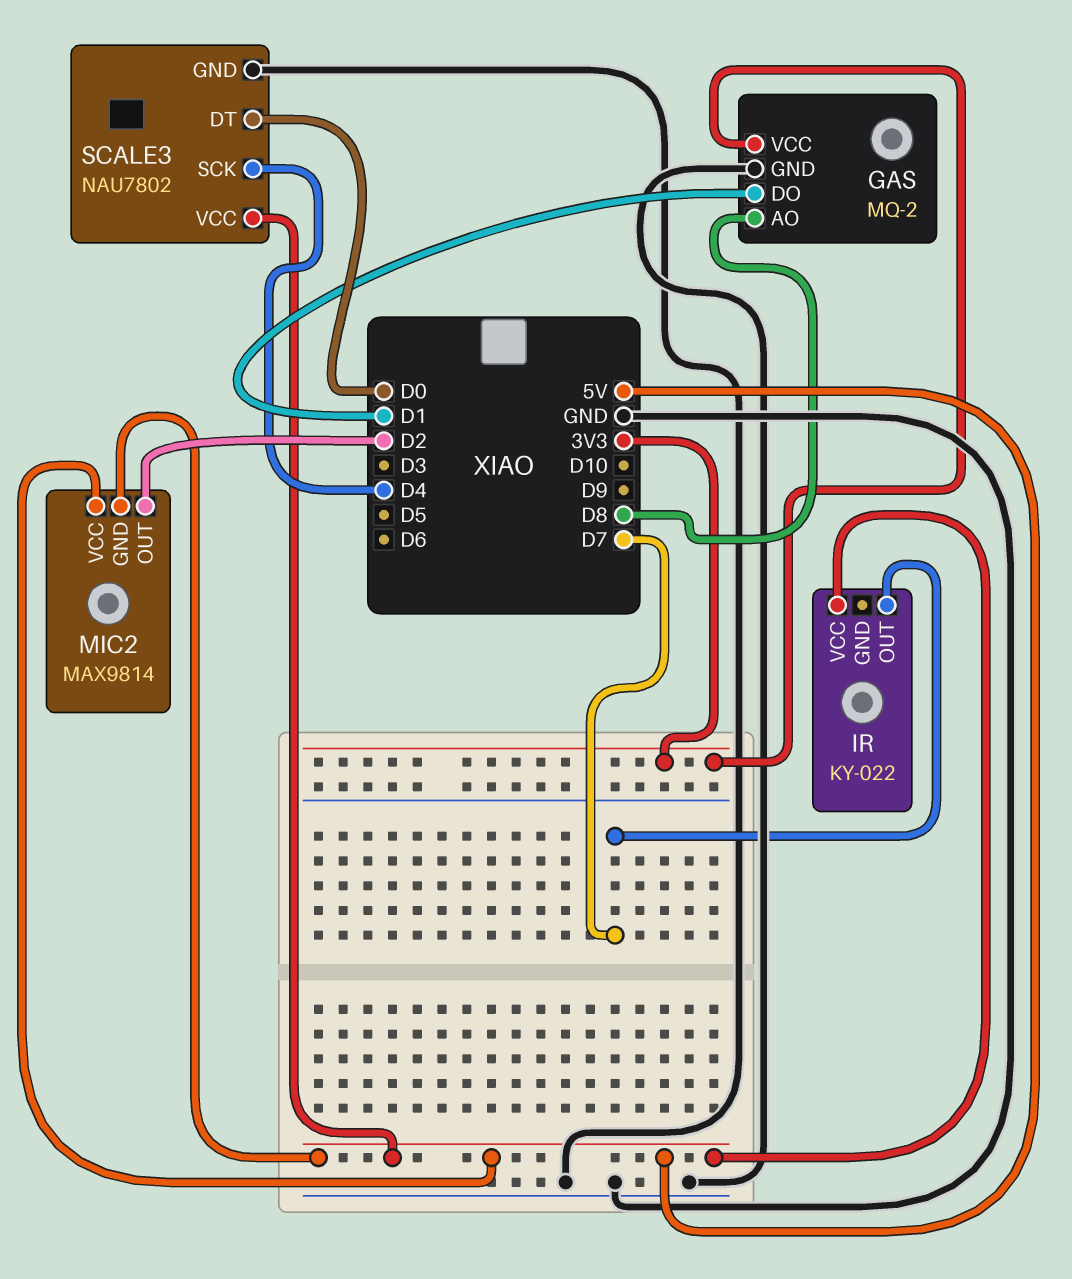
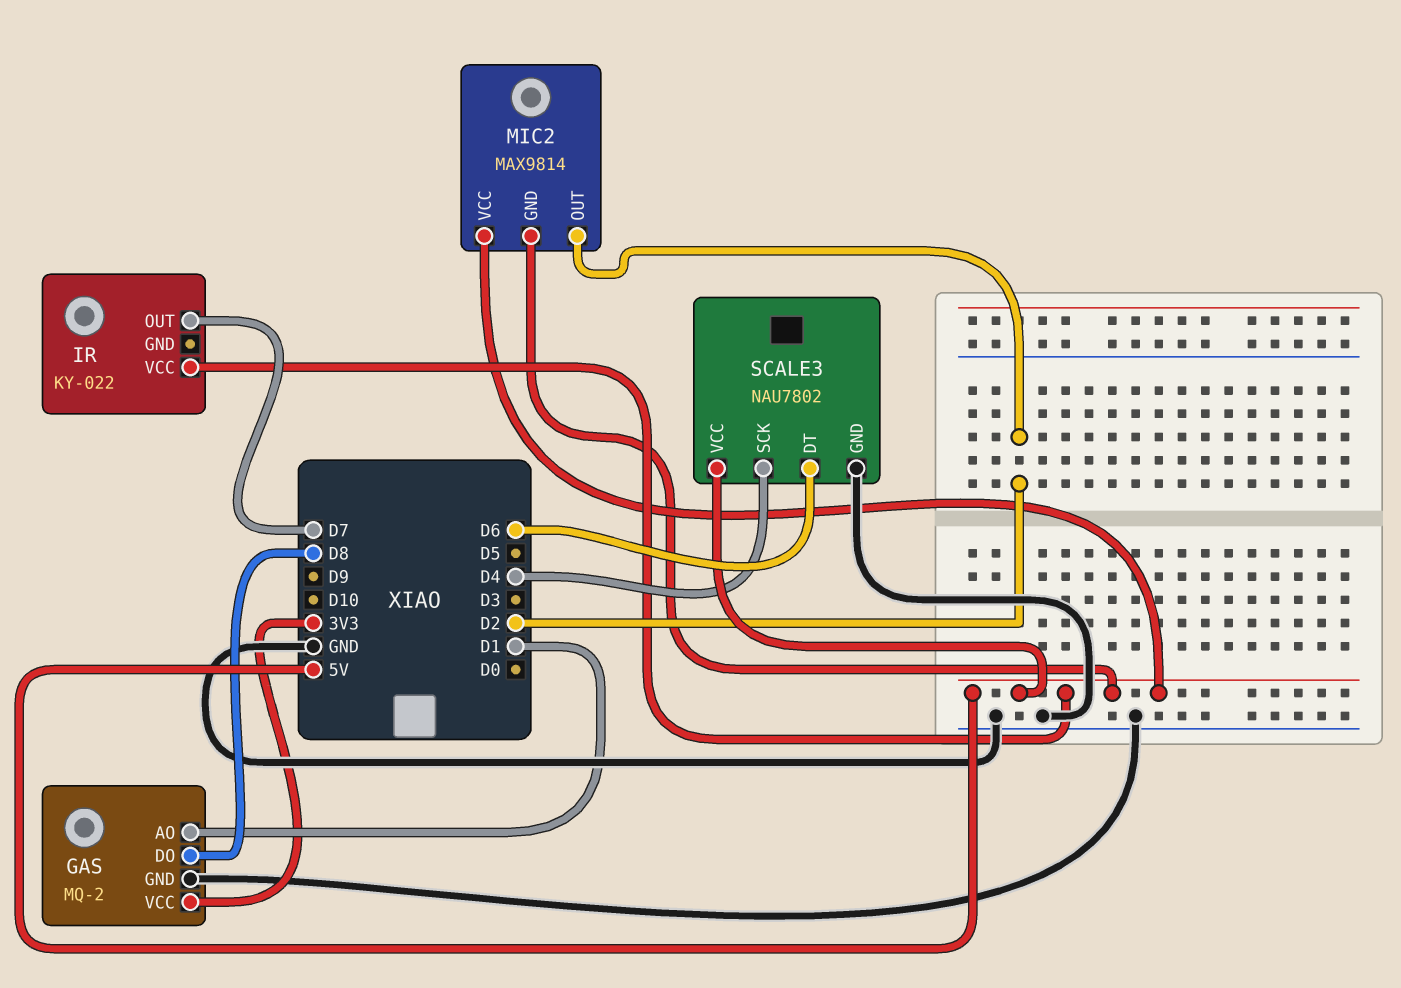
GAS pin AO: D8 -> D1
GAS pin DO: D1 -> D8
SCALE3 pin DT: D0 -> D6

